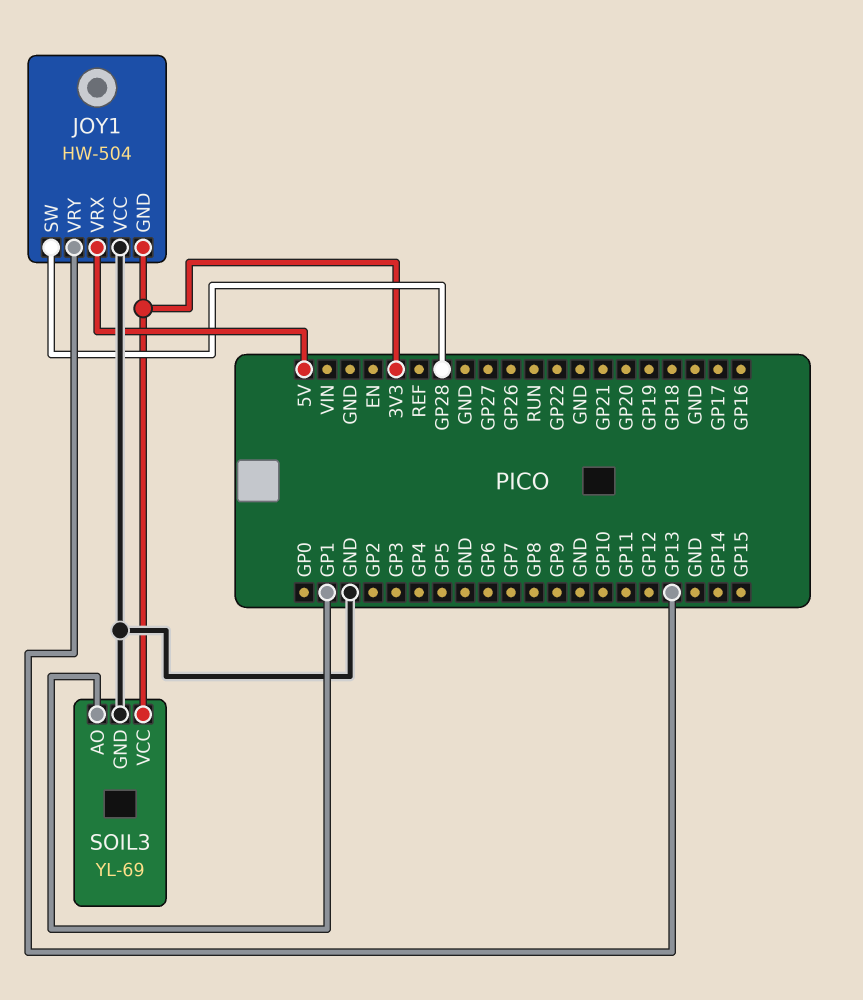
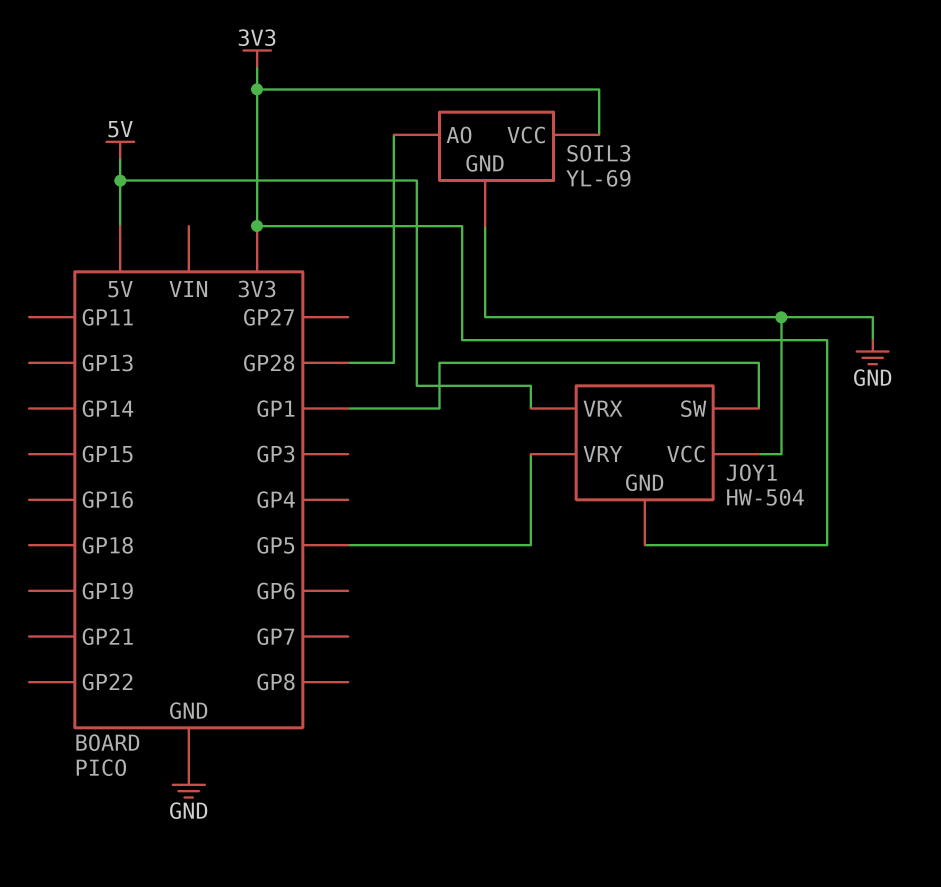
JOY1 pin SW: GP28 -> GP1
JOY1 pin VRY: GP13 -> GP5
SOIL3 pin AO: GP1 -> GP28

